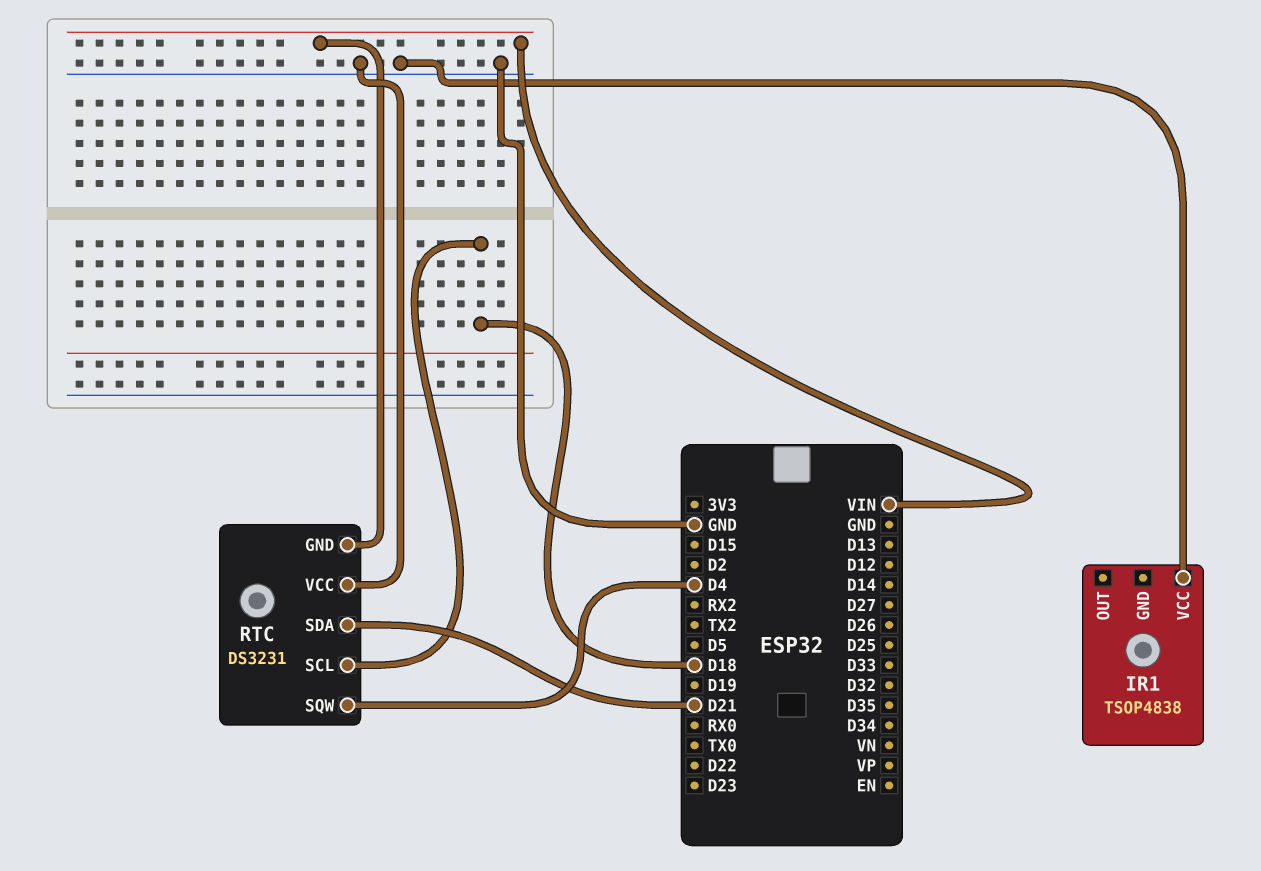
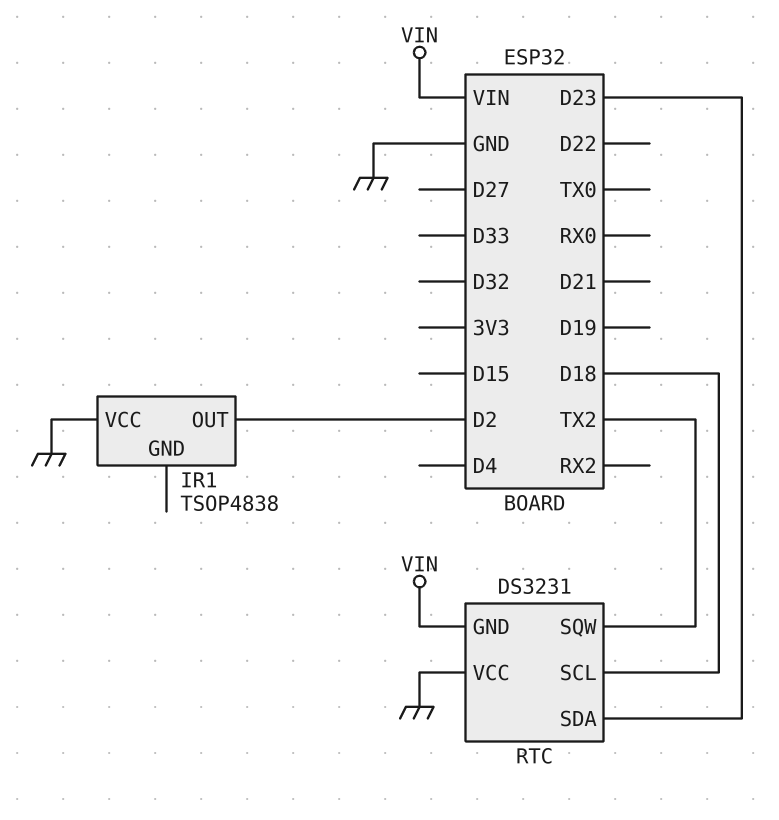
IR1 pin OUT: none -> D2
RTC pin SDA: D21 -> D23
RTC pin SQW: D4 -> TX2

